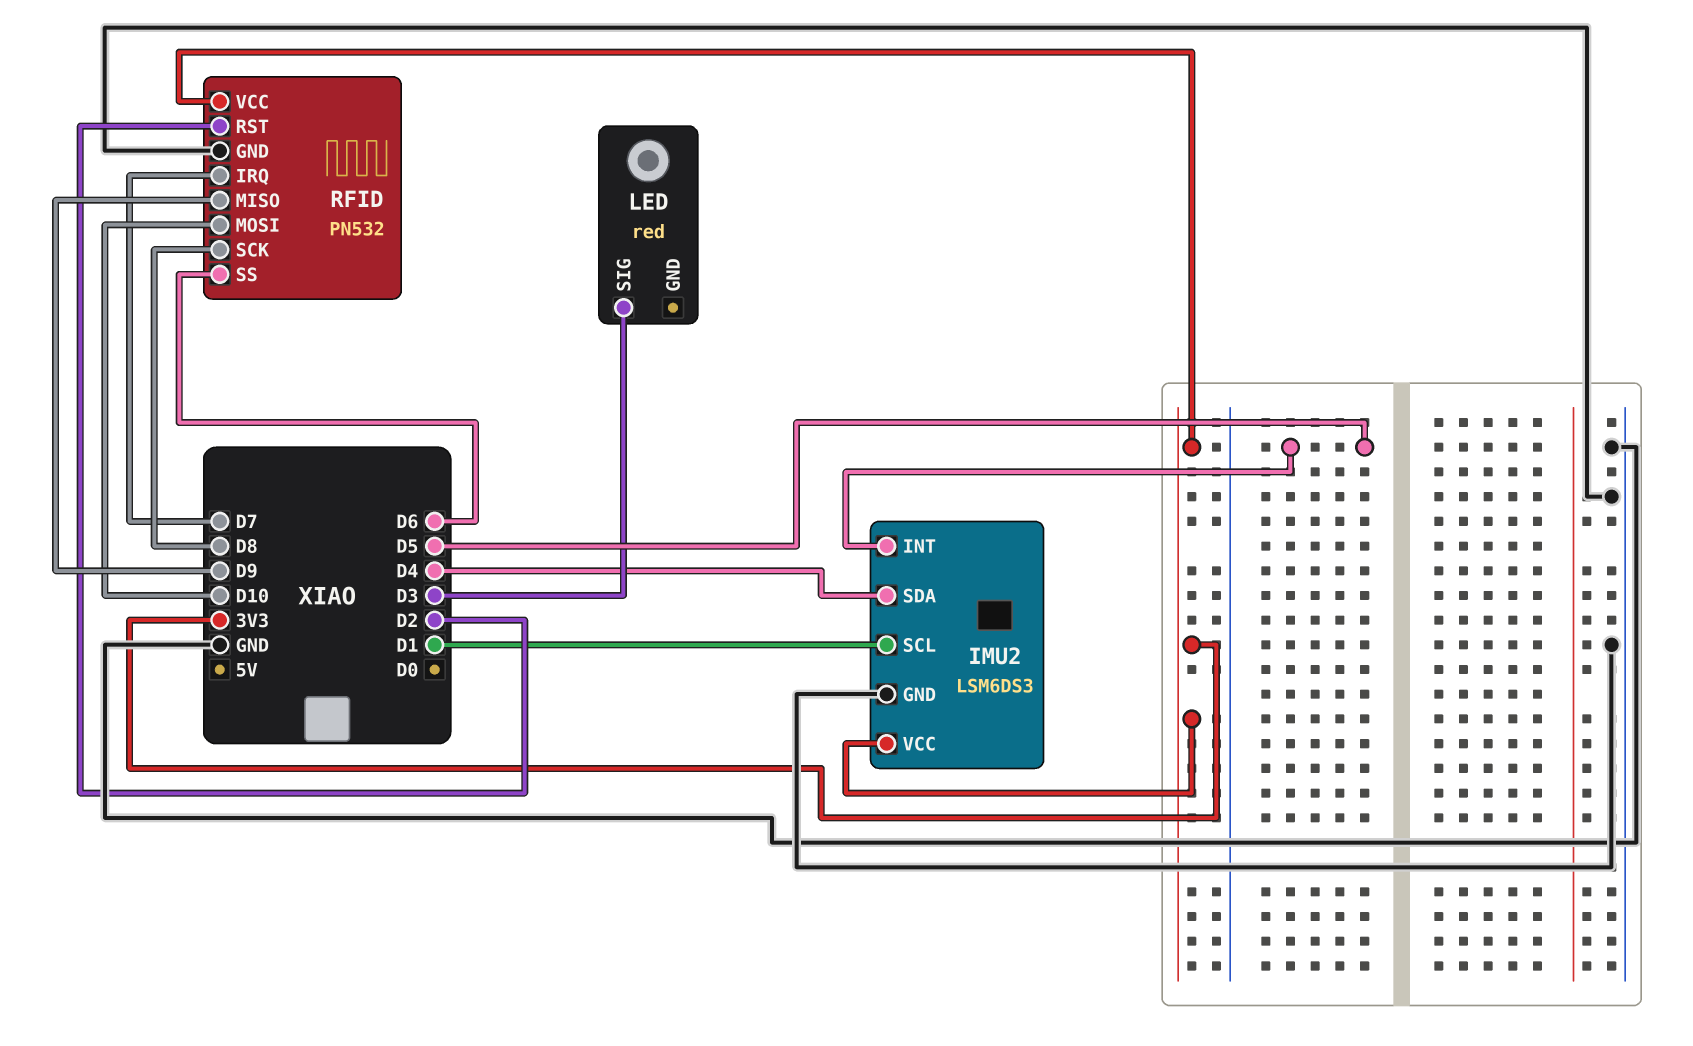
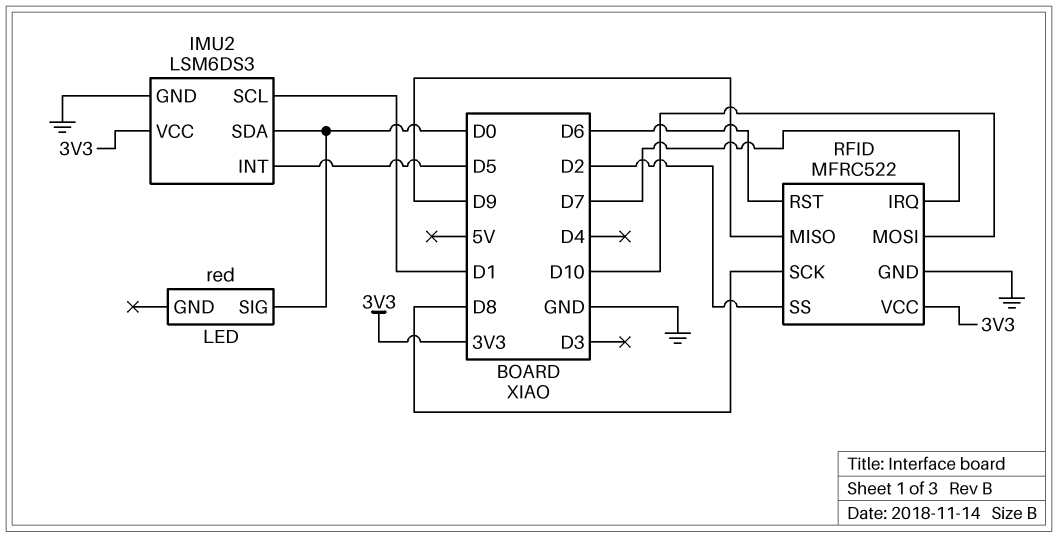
IMU2 pin SDA: D4 -> D0
LED pin SIG: D3 -> D0
RFID: PN532 -> MFRC522
RFID pin RST: D2 -> D6
RFID pin SS: D6 -> D2

